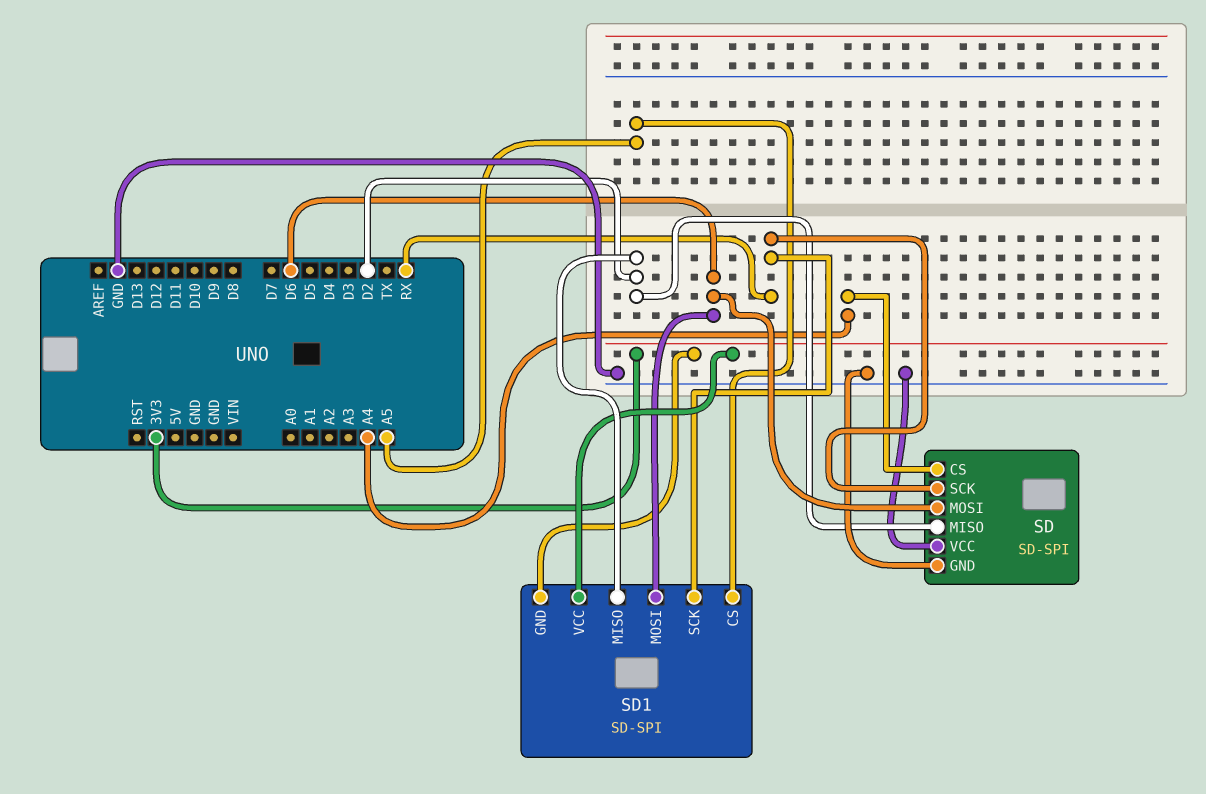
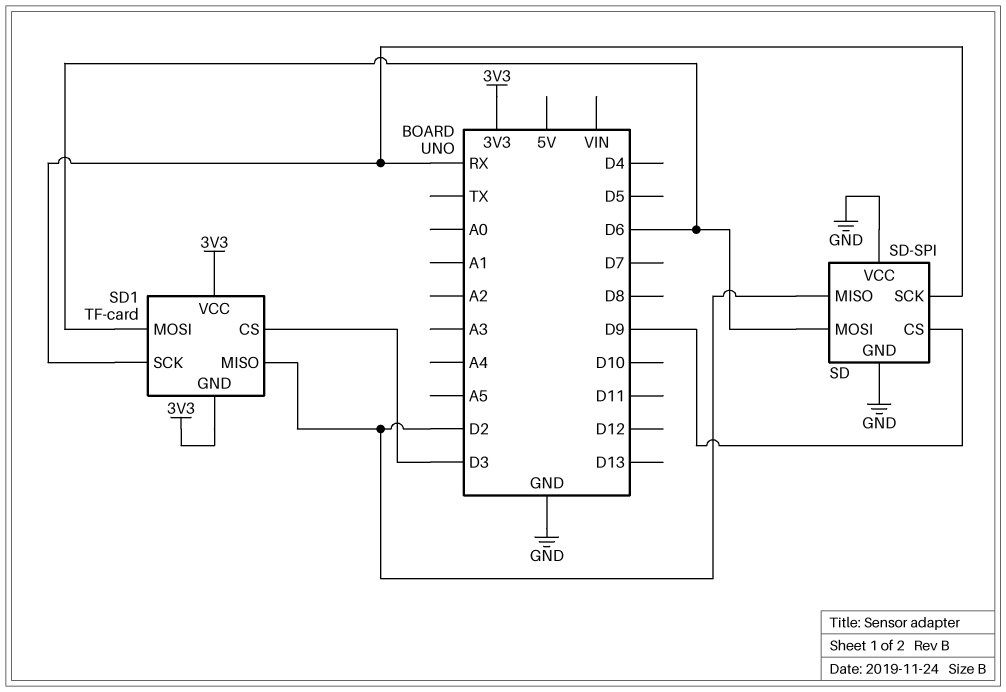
SD pin CS: A4 -> D9
SD1: SD-SPI -> TF-card
SD1 pin CS: A5 -> D3

